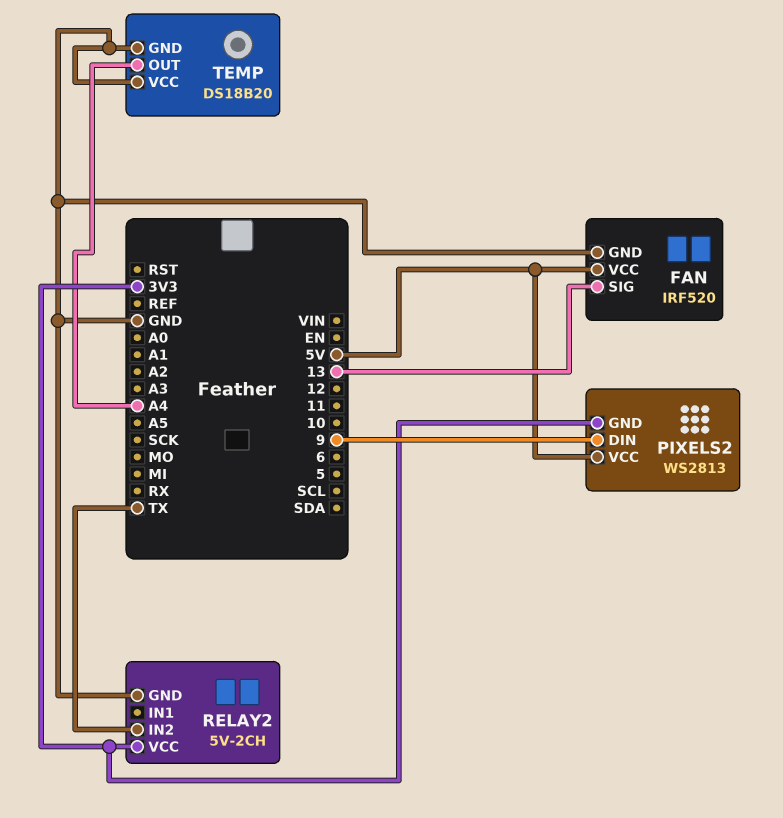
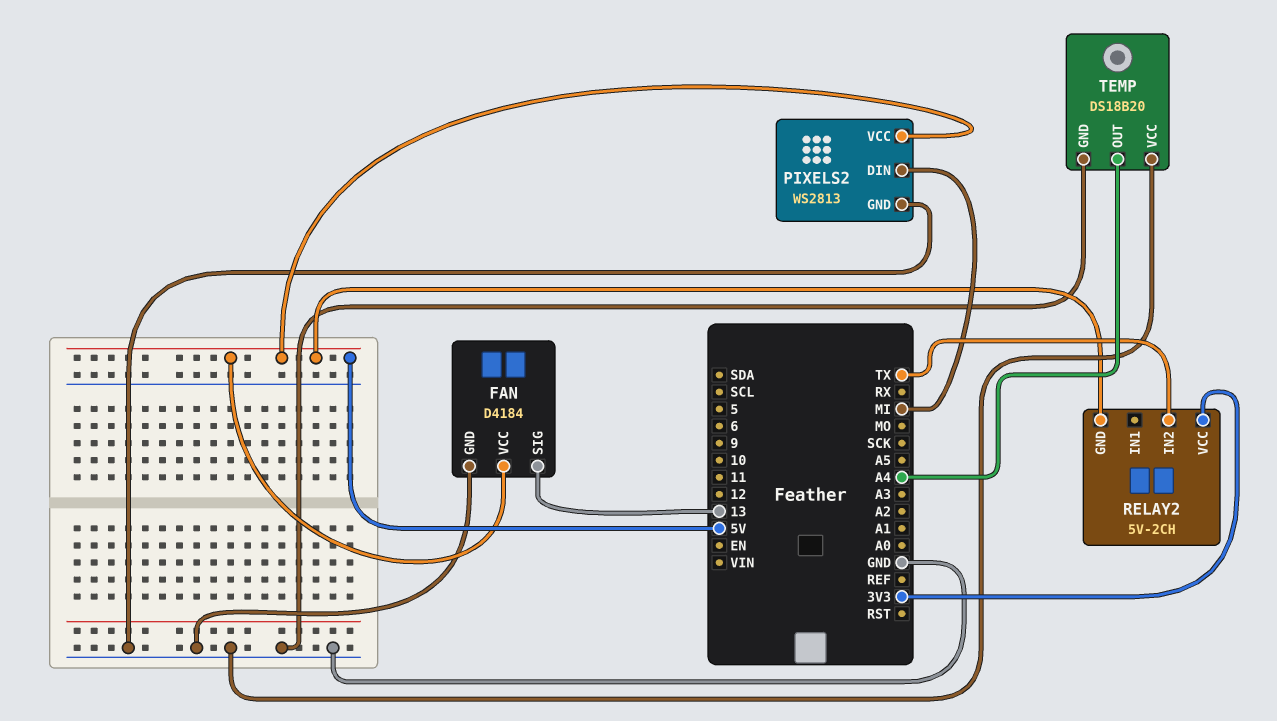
FAN: IRF520 -> D4184
PIXELS2 pin DIN: 9 -> MI
PIXELS2 pin GND: 3V3 -> GND
RELAY2 pin GND: GND -> 5V

